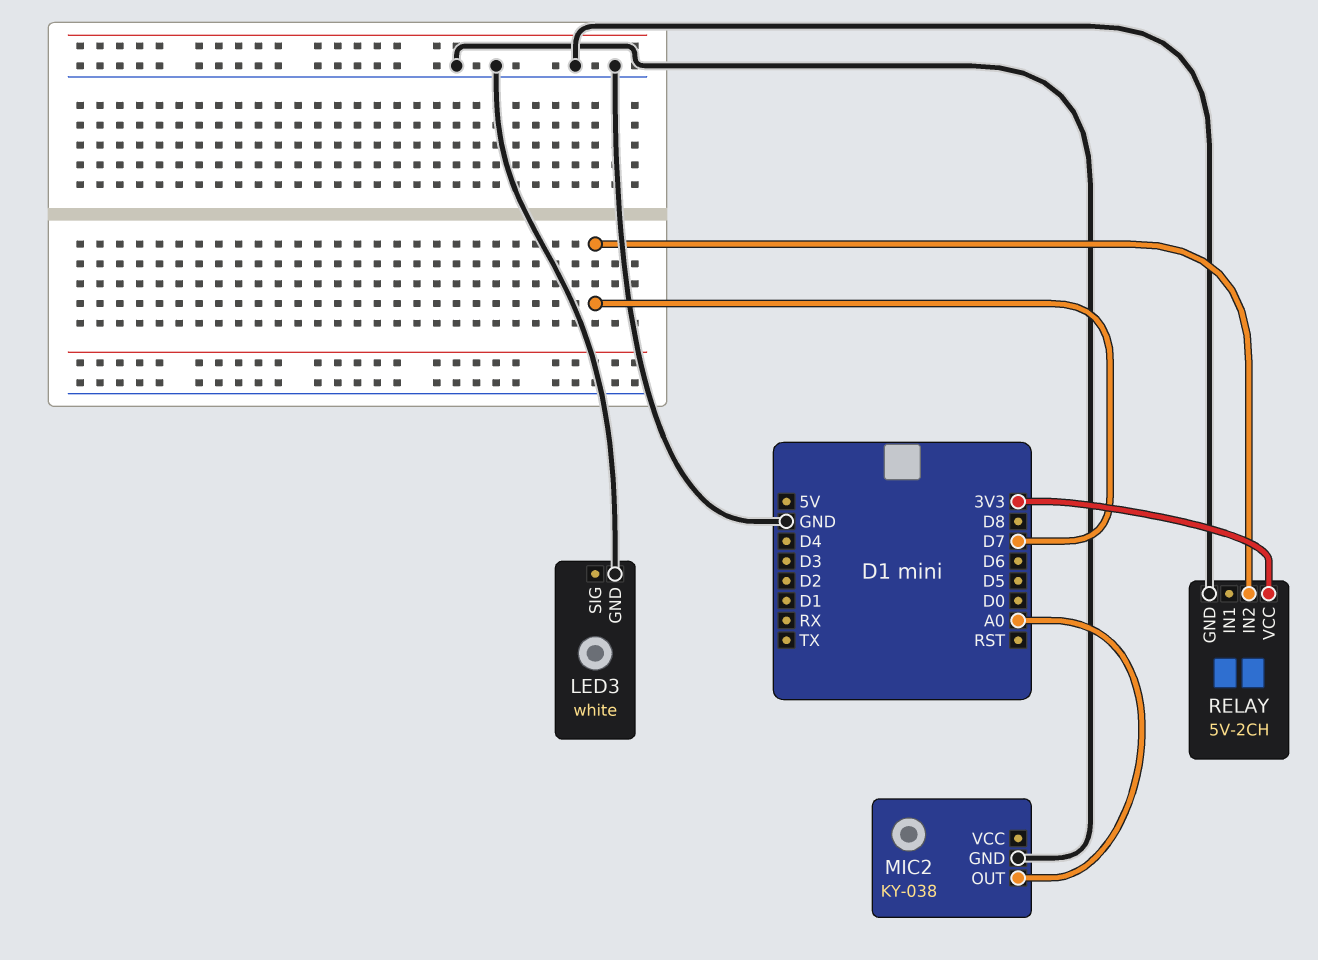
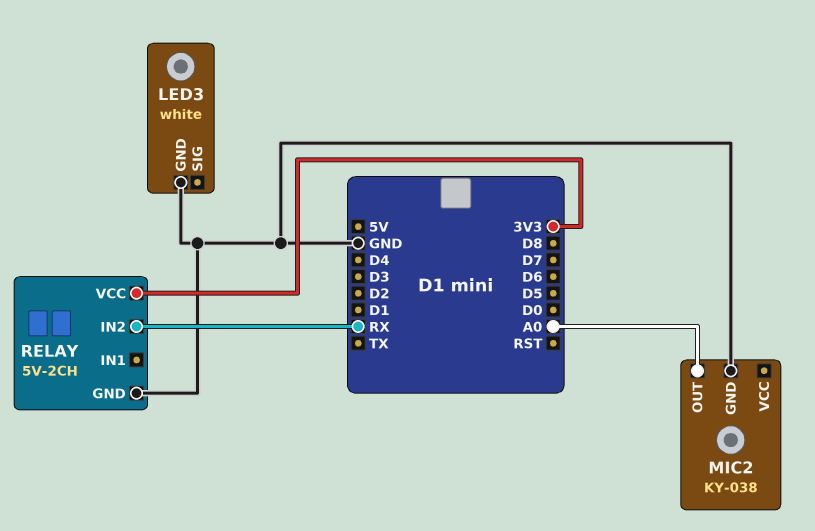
RELAY pin IN2: D7 -> RX

